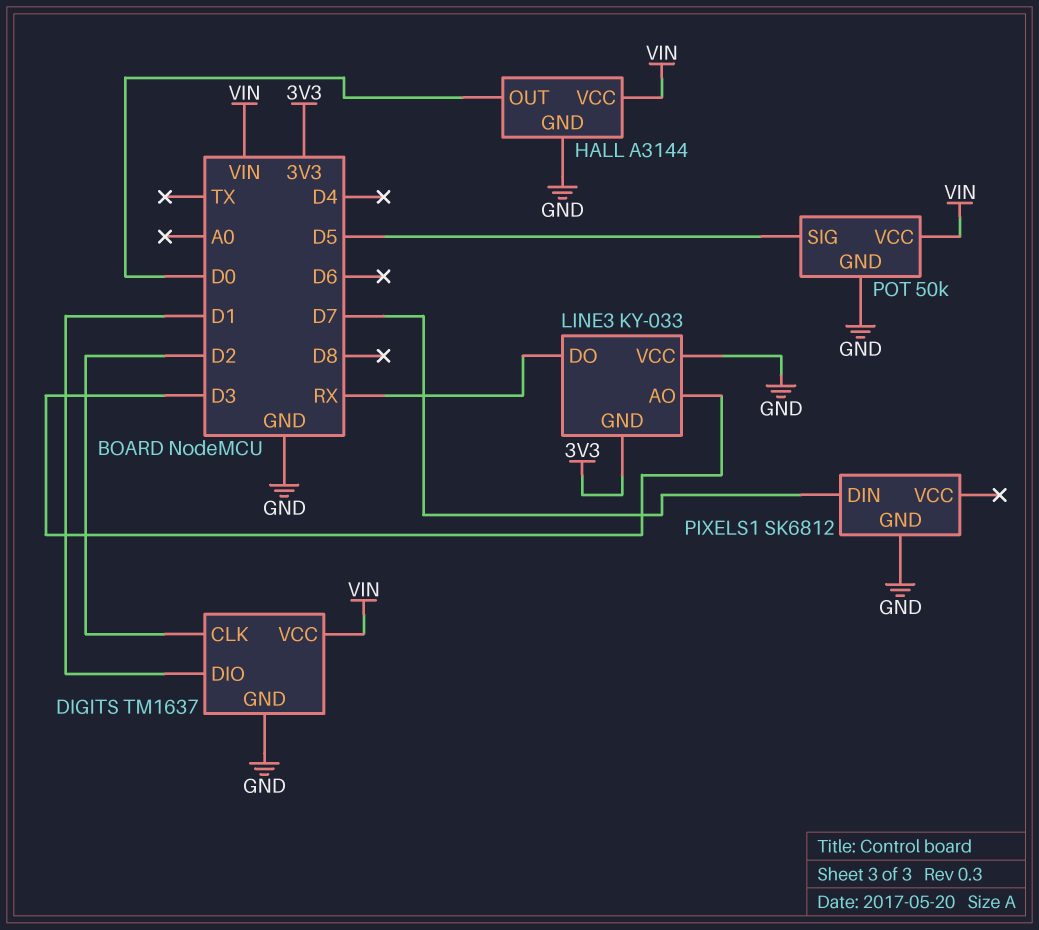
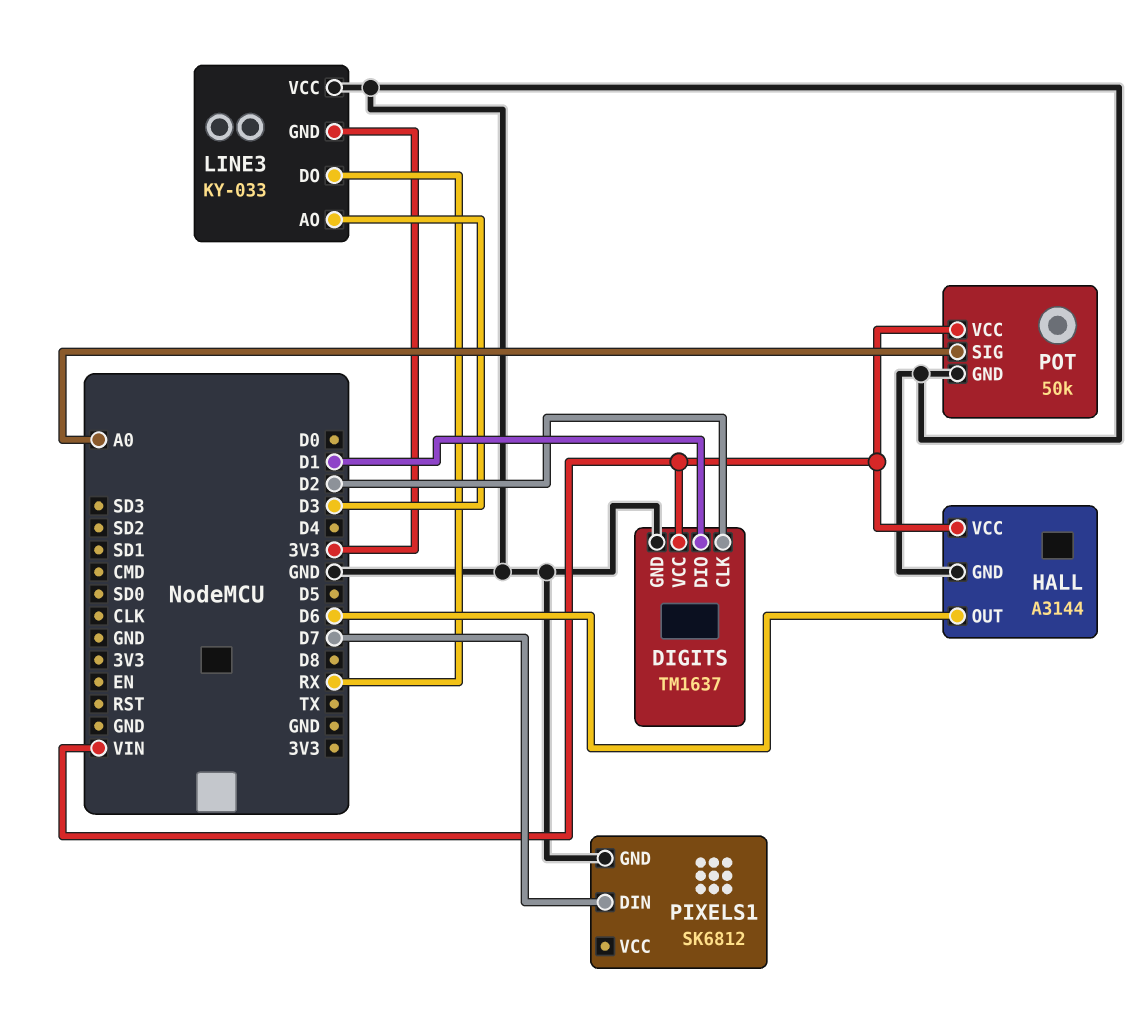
HALL pin OUT: D0 -> D6
POT pin SIG: D5 -> A0

